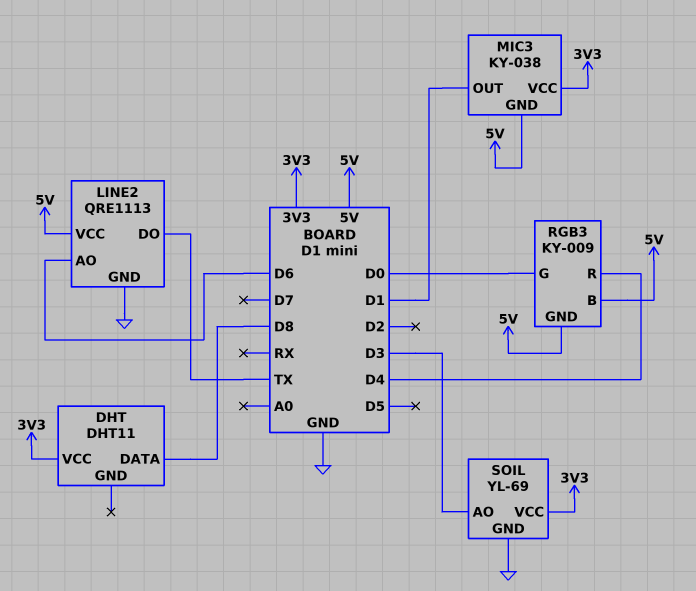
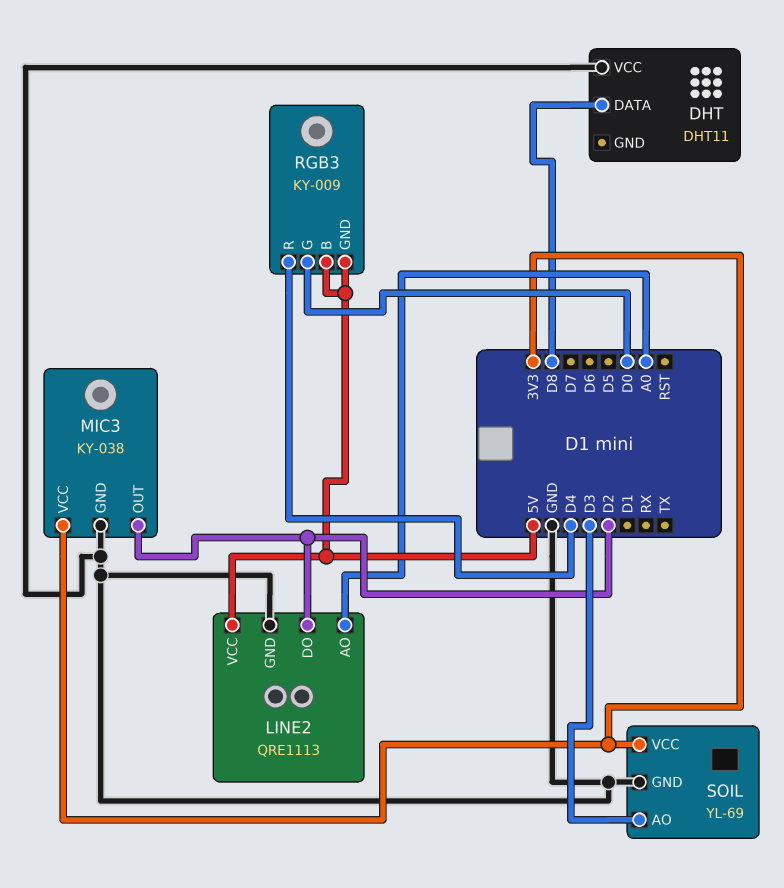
DHT pin VCC: 3V3 -> GND
LINE2 pin AO: D6 -> A0
LINE2 pin DO: TX -> D2
MIC3 pin GND: 5V -> GND
MIC3 pin OUT: D1 -> D2

